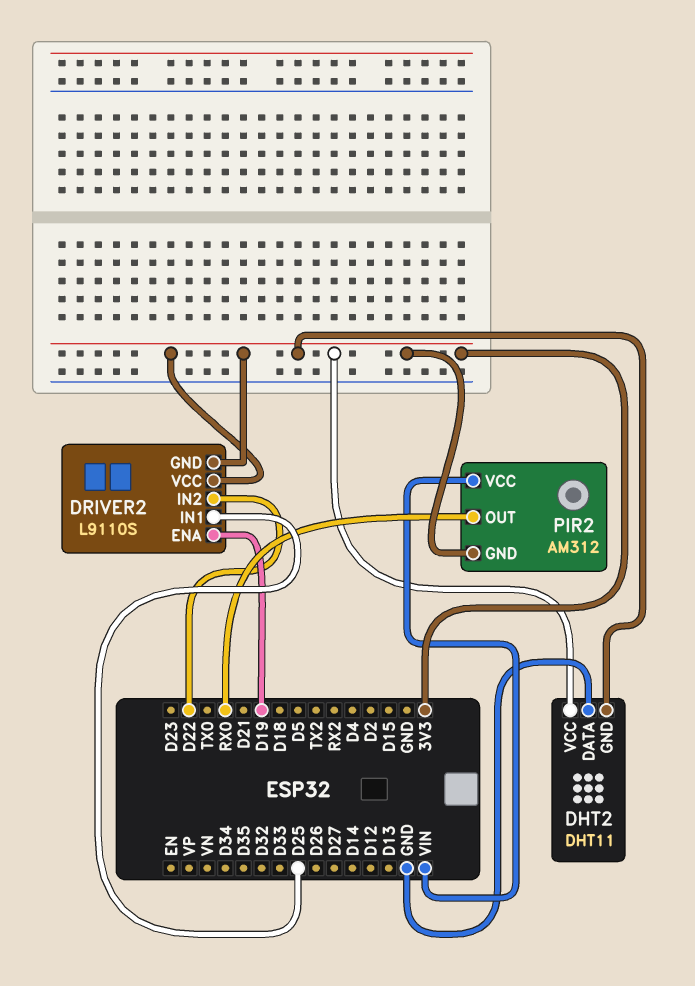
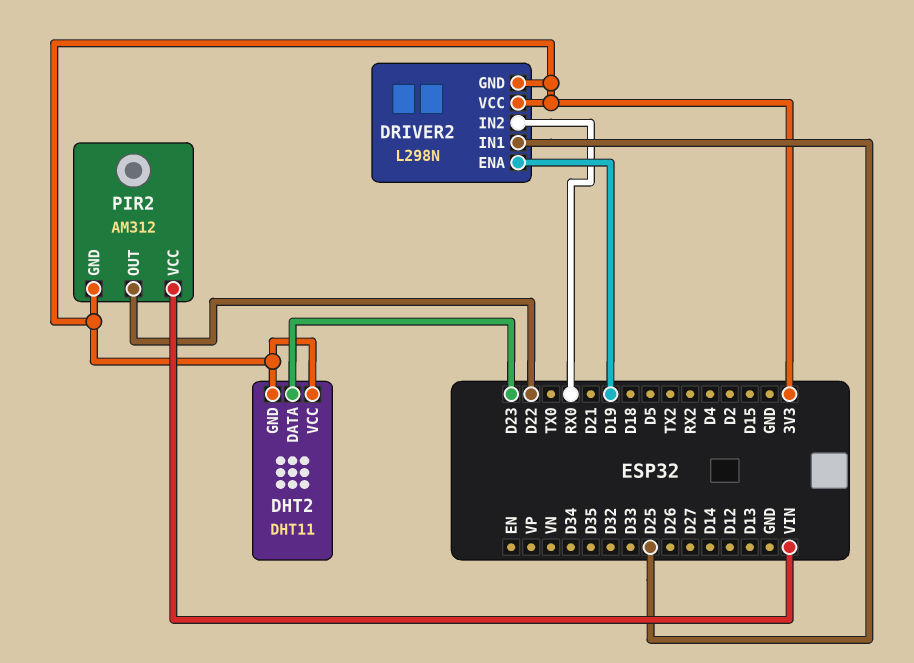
DHT2 pin DATA: GND -> D23
DRIVER2: L9110S -> L298N
DRIVER2 pin IN2: D22 -> RX0
PIR2 pin OUT: RX0 -> D22

